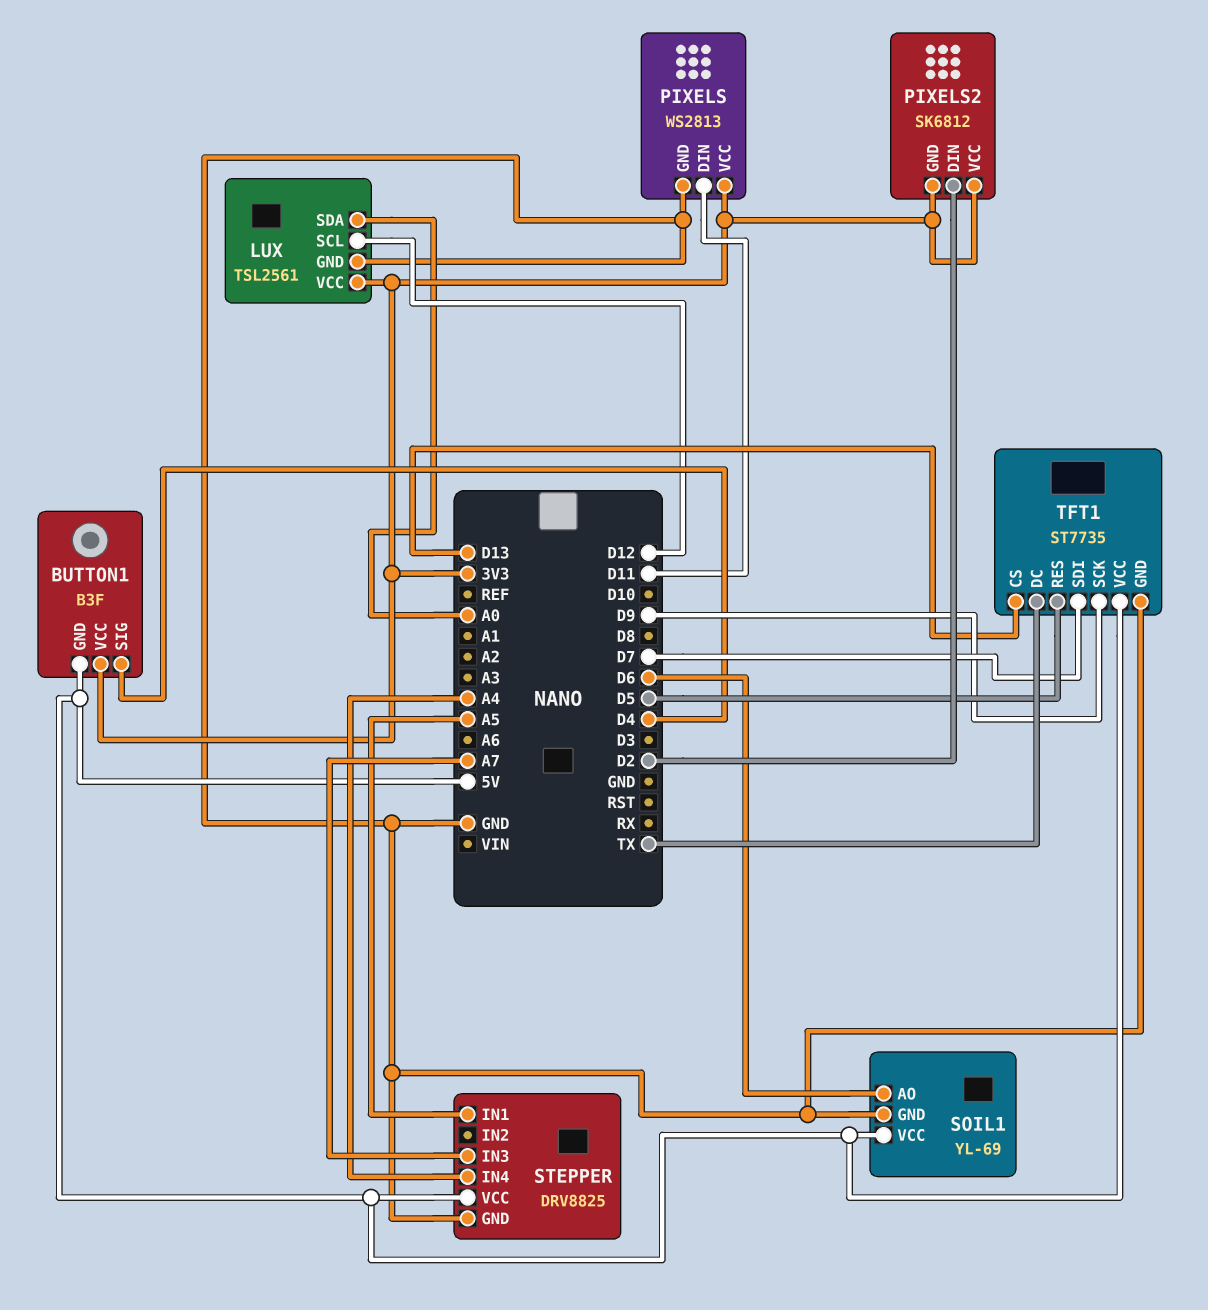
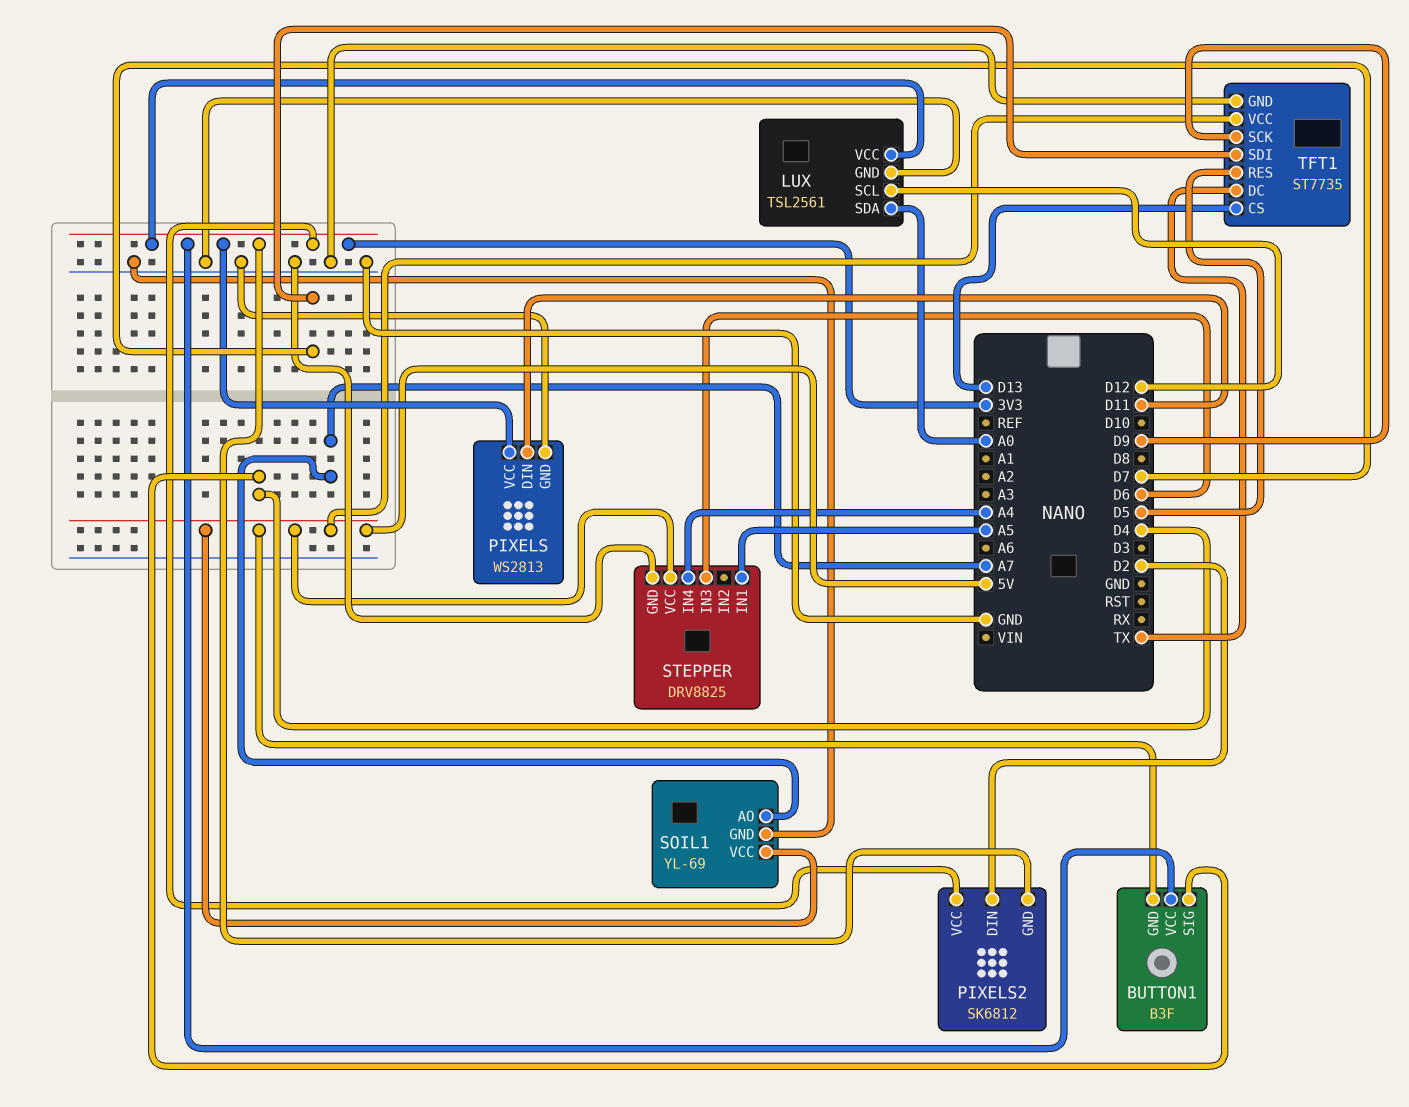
SOIL1 pin AO: D6 -> A7
STEPPER pin IN3: A7 -> D6

